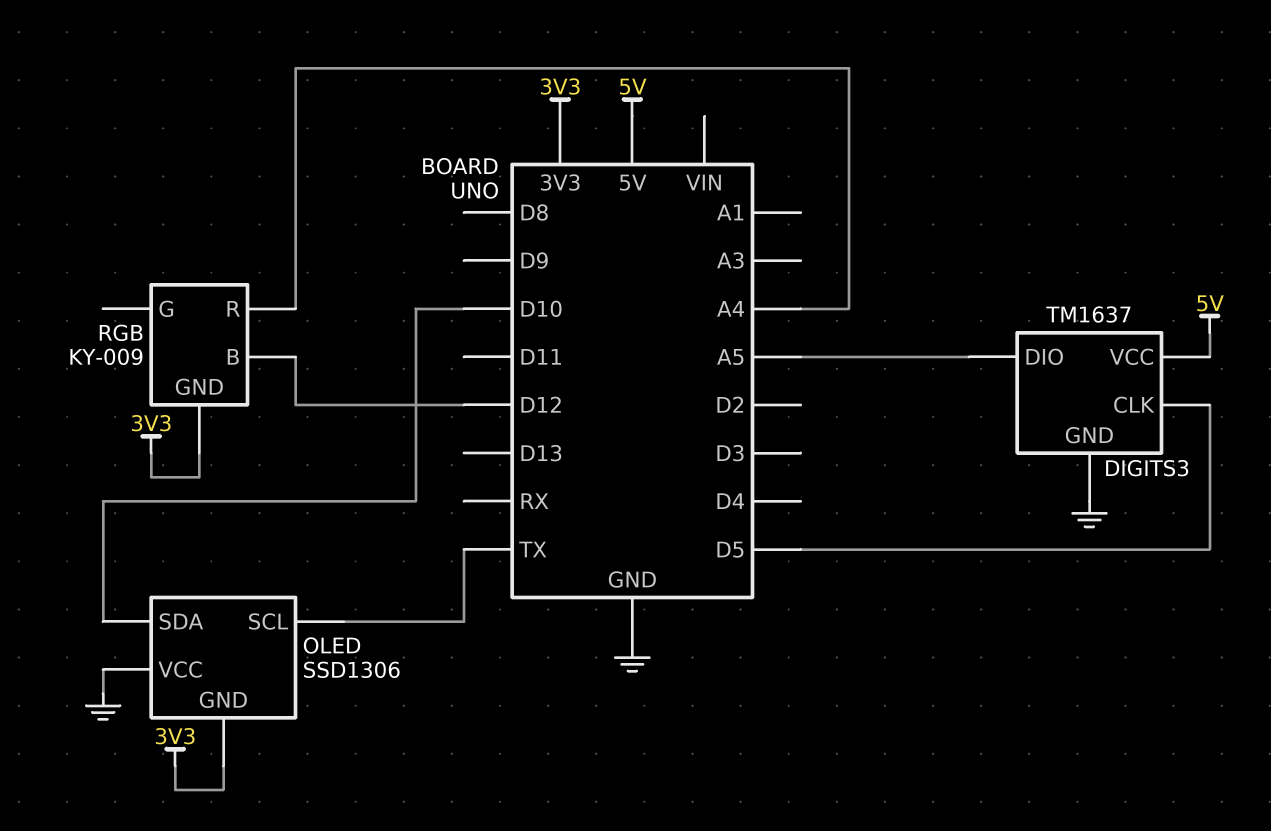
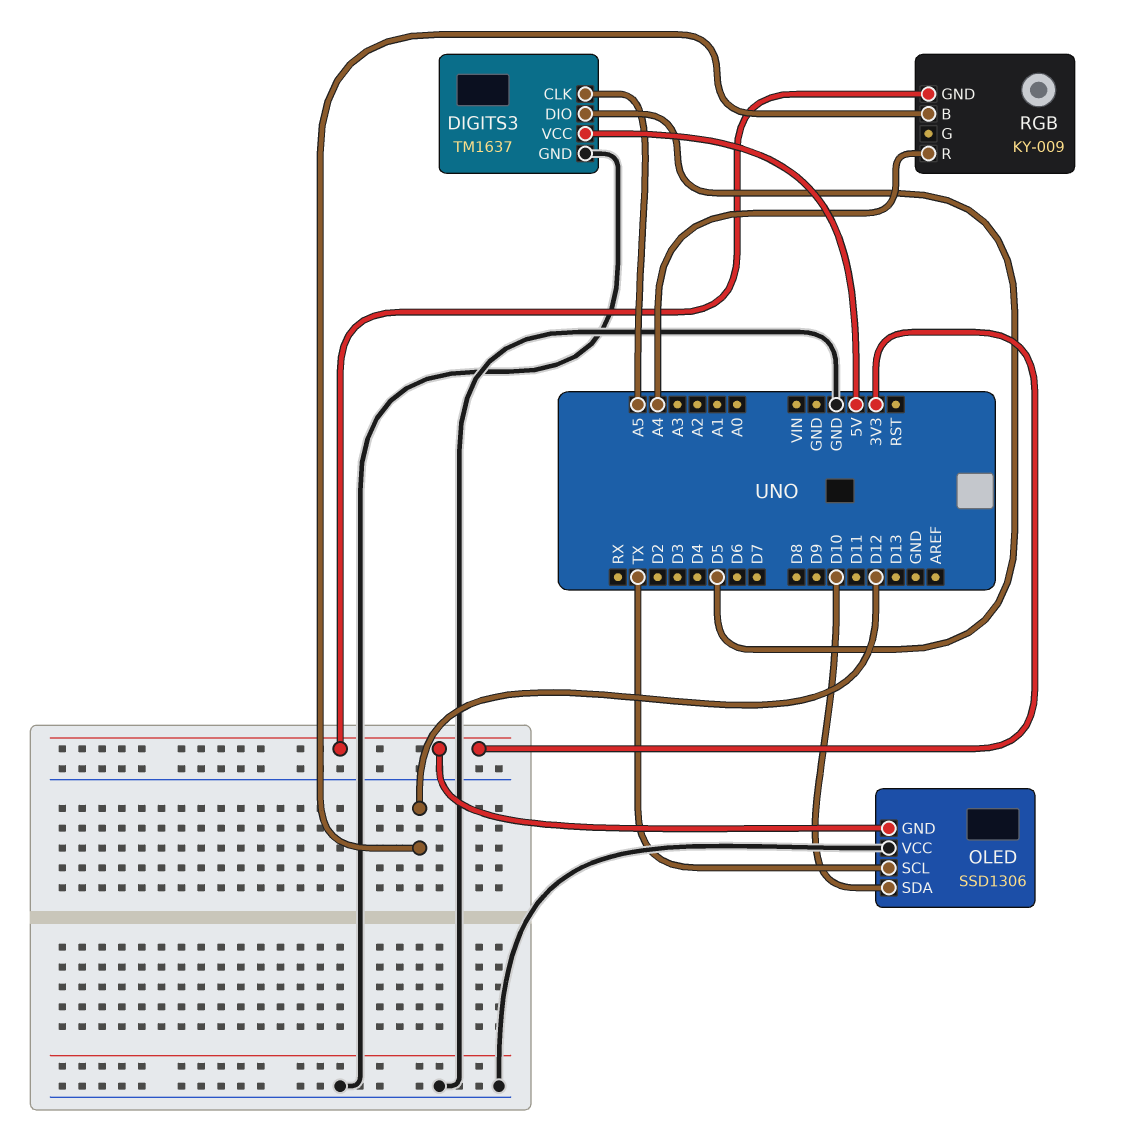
DIGITS3 pin CLK: D5 -> A5
DIGITS3 pin DIO: A5 -> D5

